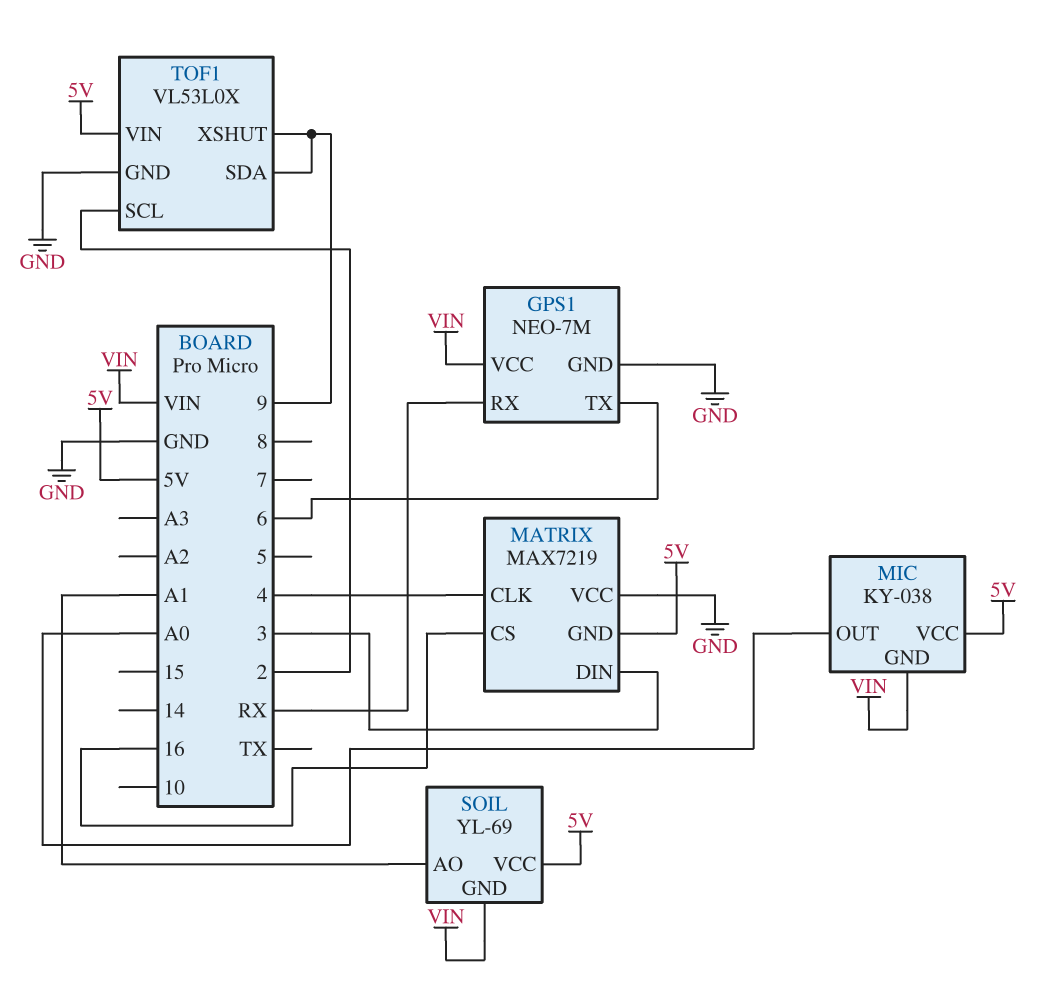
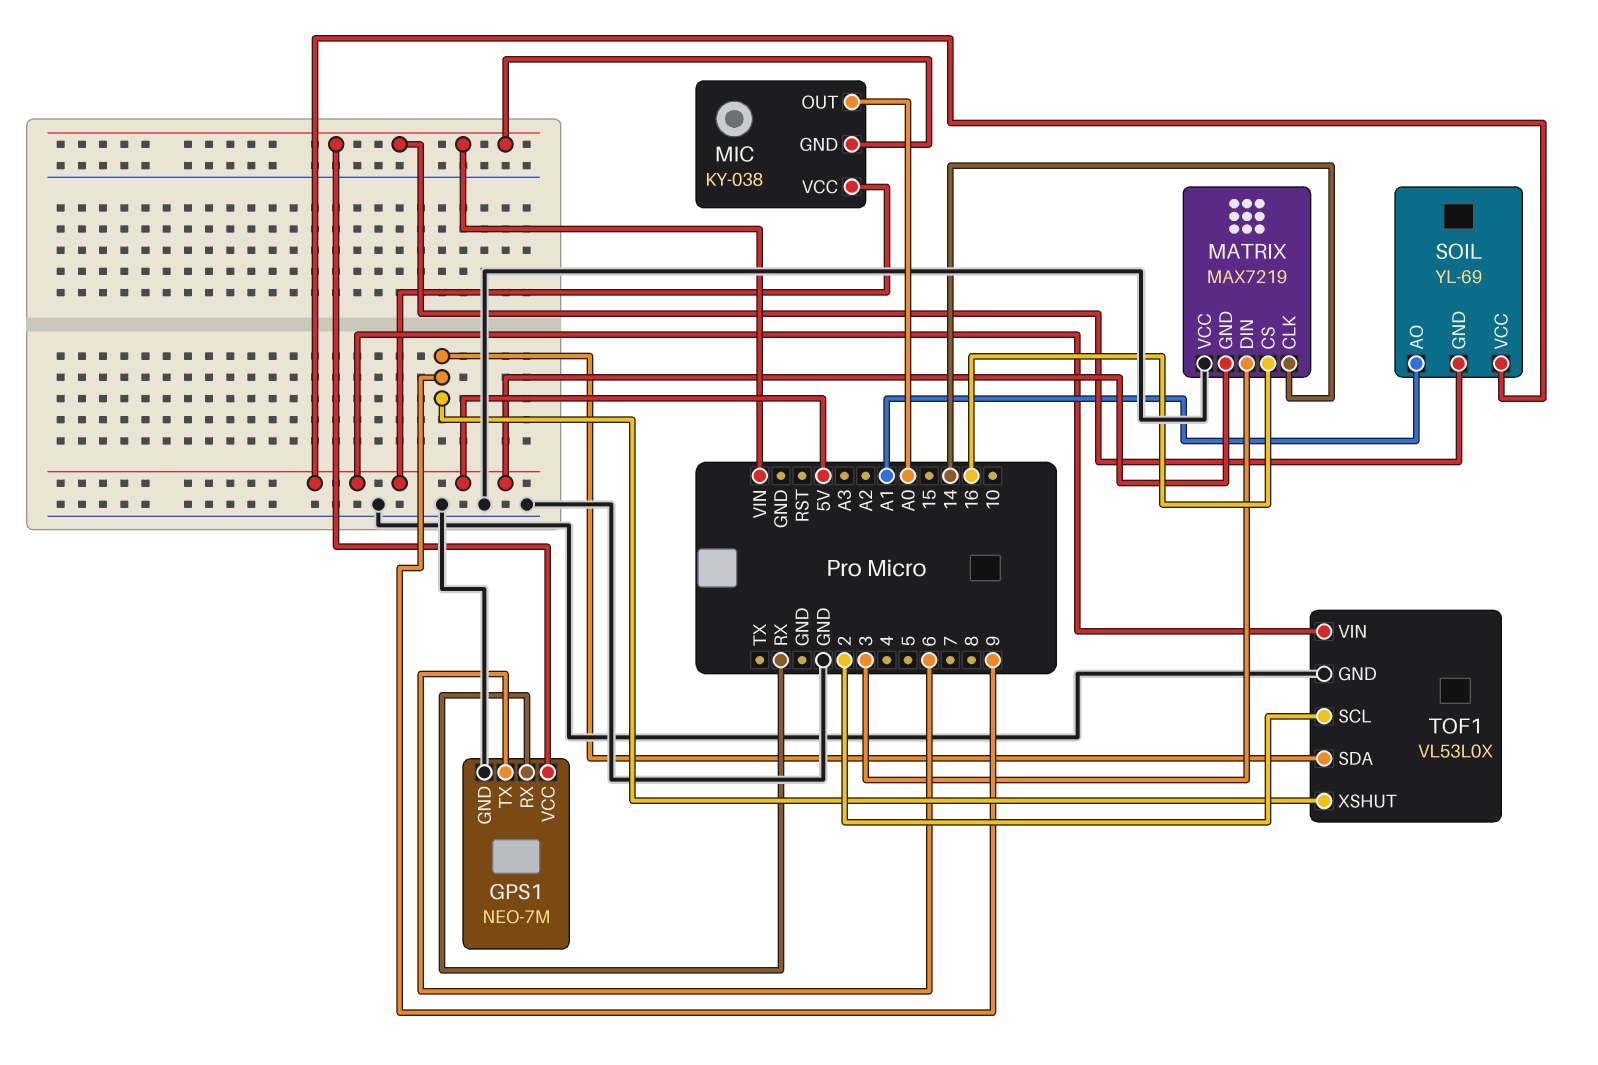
MATRIX pin CLK: 4 -> 14

